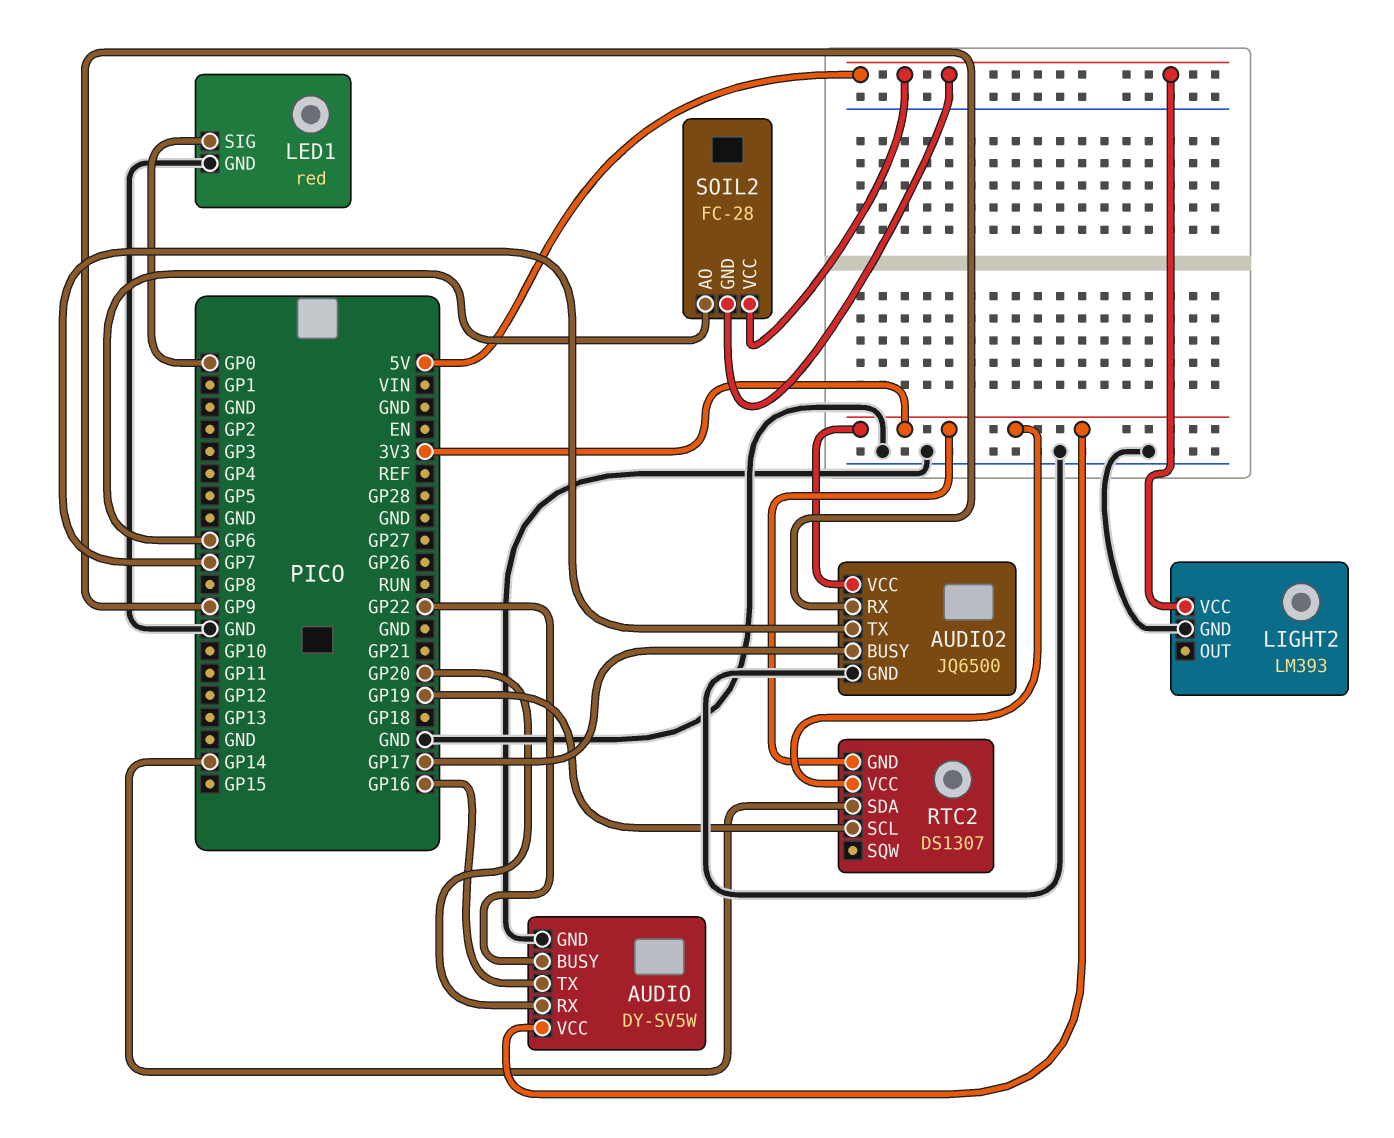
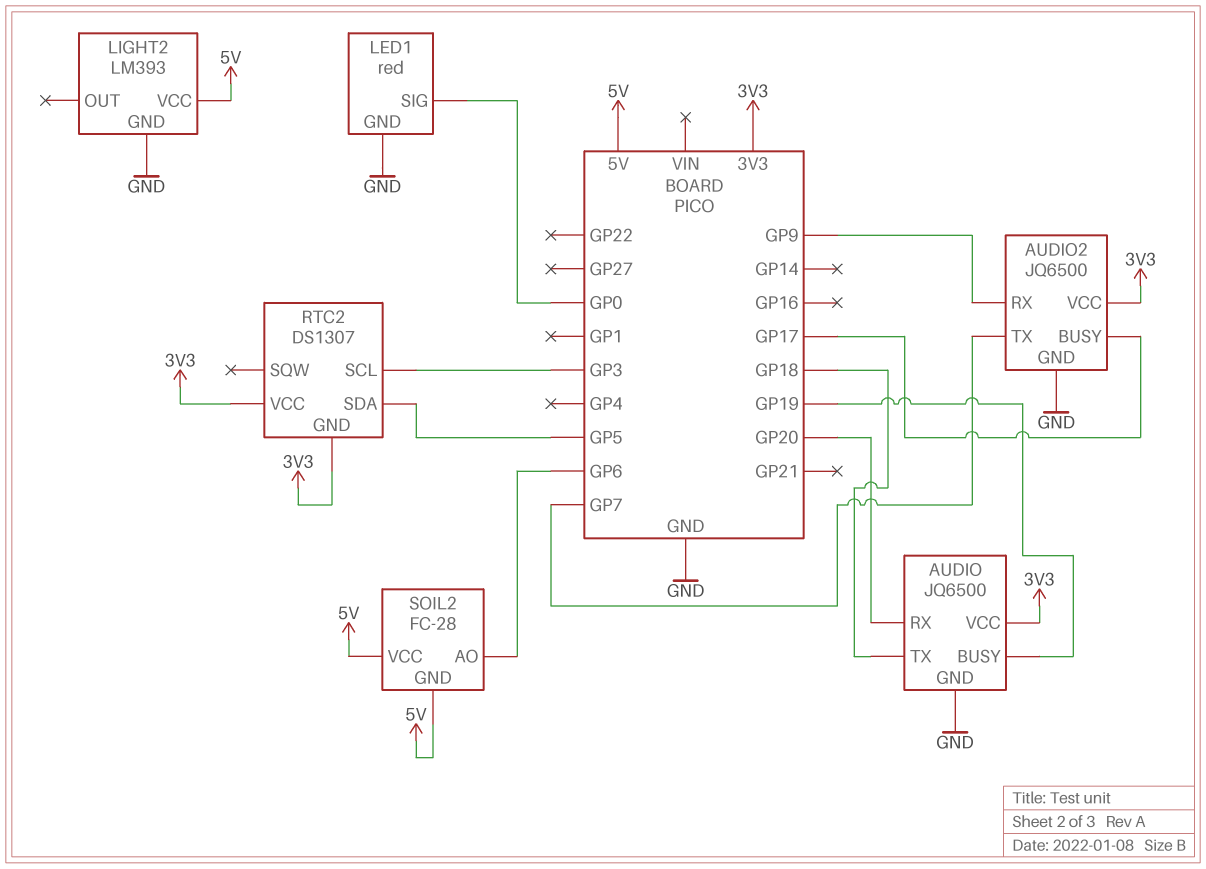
AUDIO: DY-SV5W -> JQ6500
AUDIO pin BUSY: GP22 -> GP19
AUDIO pin TX: GP16 -> GP18
RTC2 pin SCL: GP19 -> GP3
RTC2 pin SDA: GP14 -> GP5

